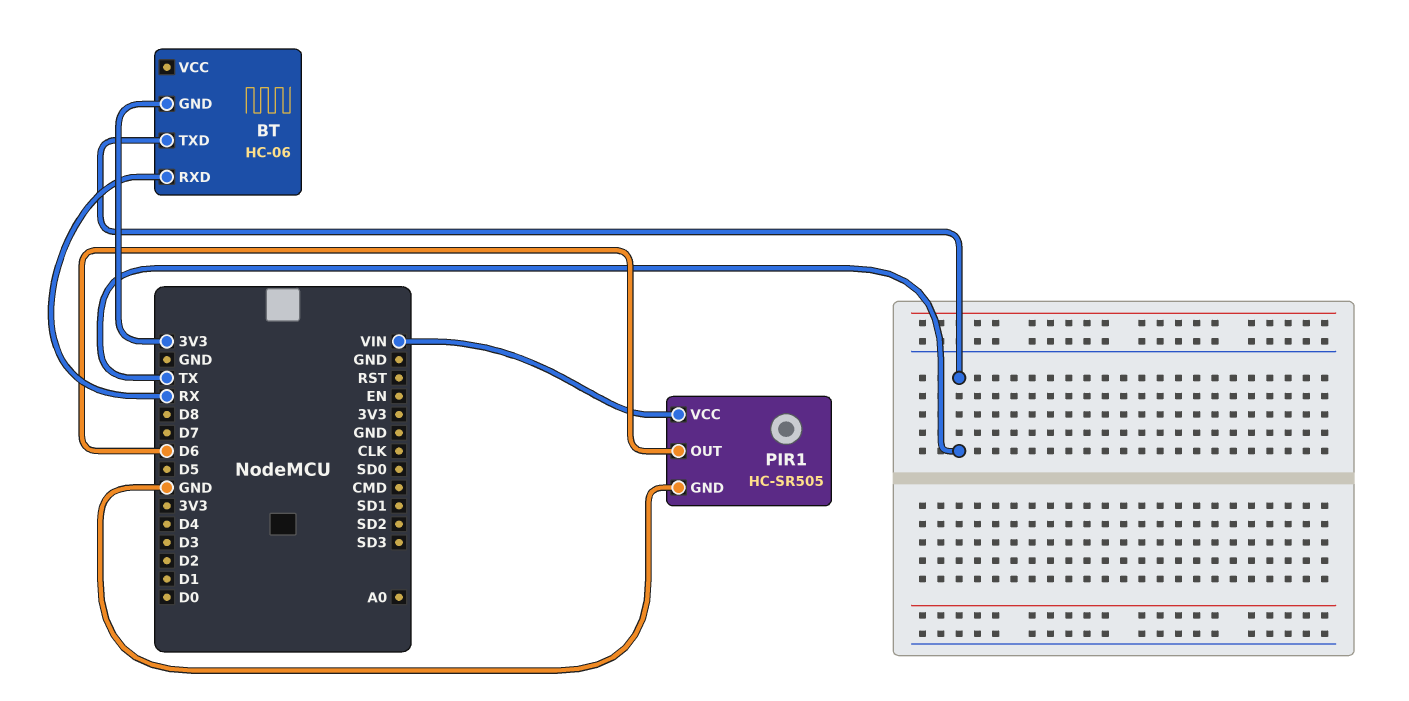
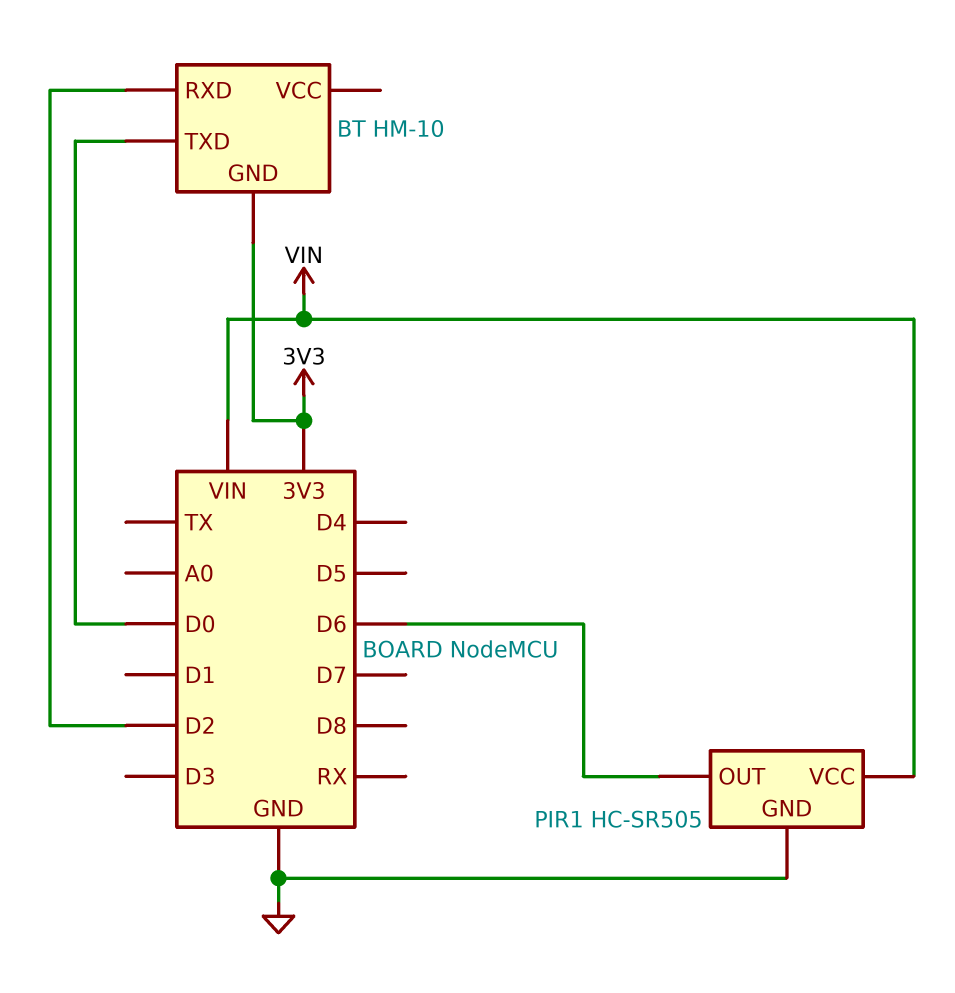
BT: HC-06 -> HM-10
BT pin RXD: RX -> D2
BT pin TXD: TX -> D0

